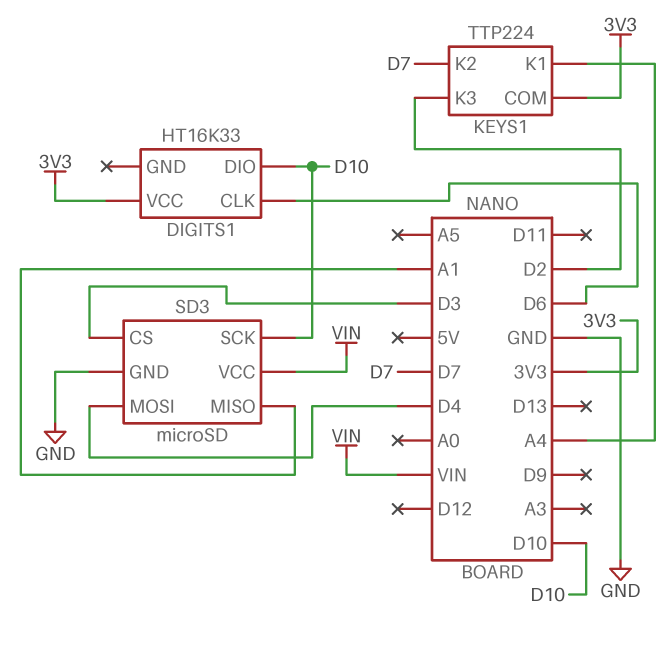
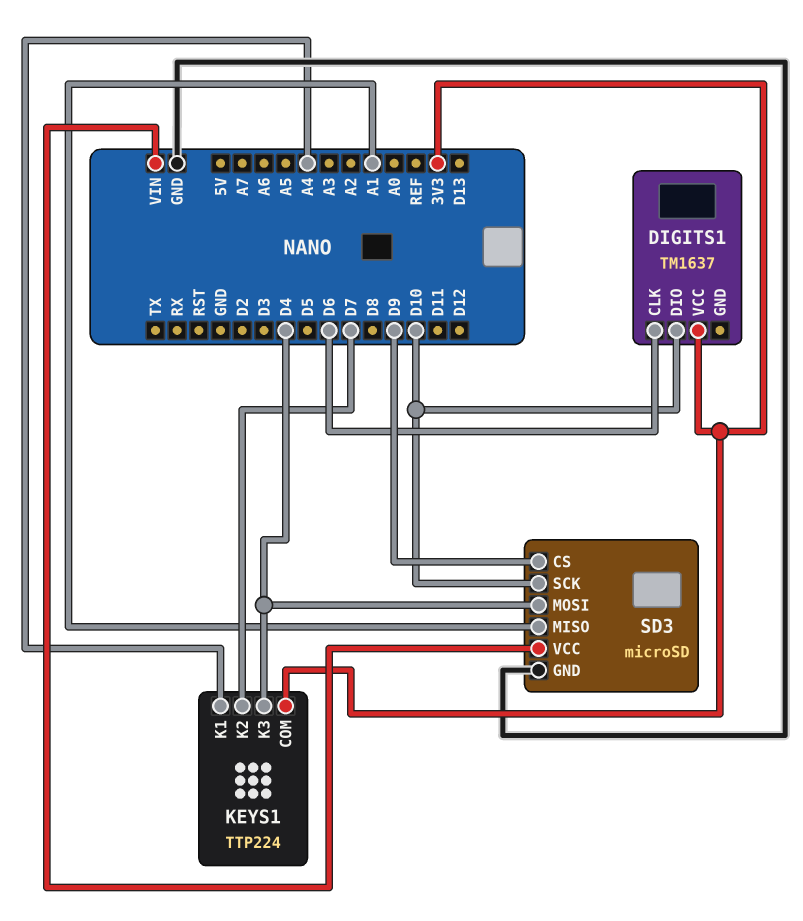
DIGITS1: HT16K33 -> TM1637
KEYS1 pin K3: D2 -> D4
SD3 pin CS: D3 -> D9

